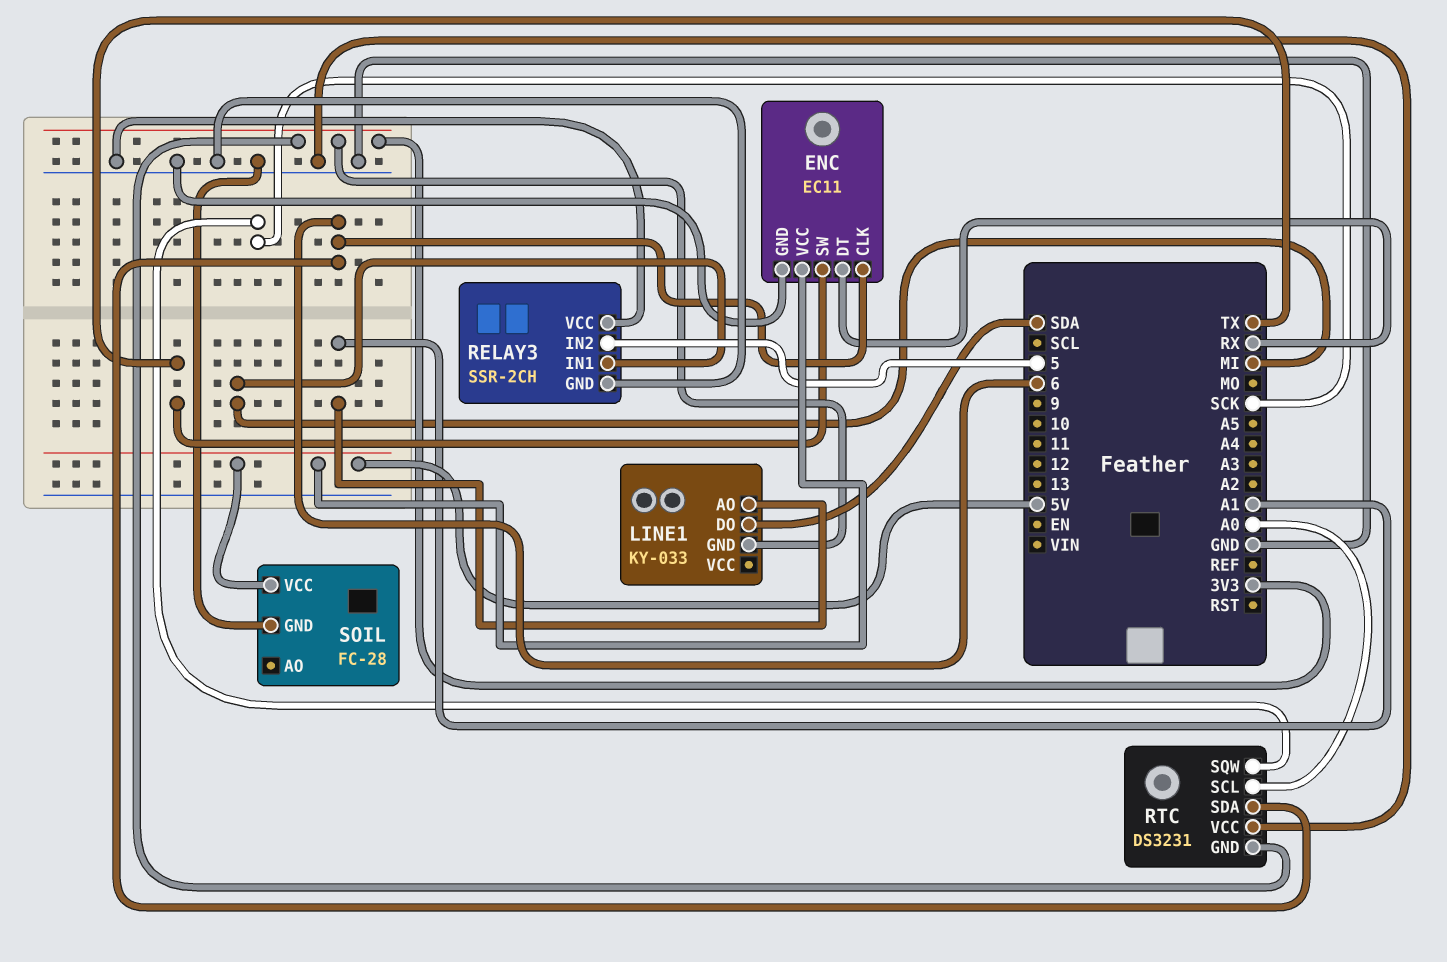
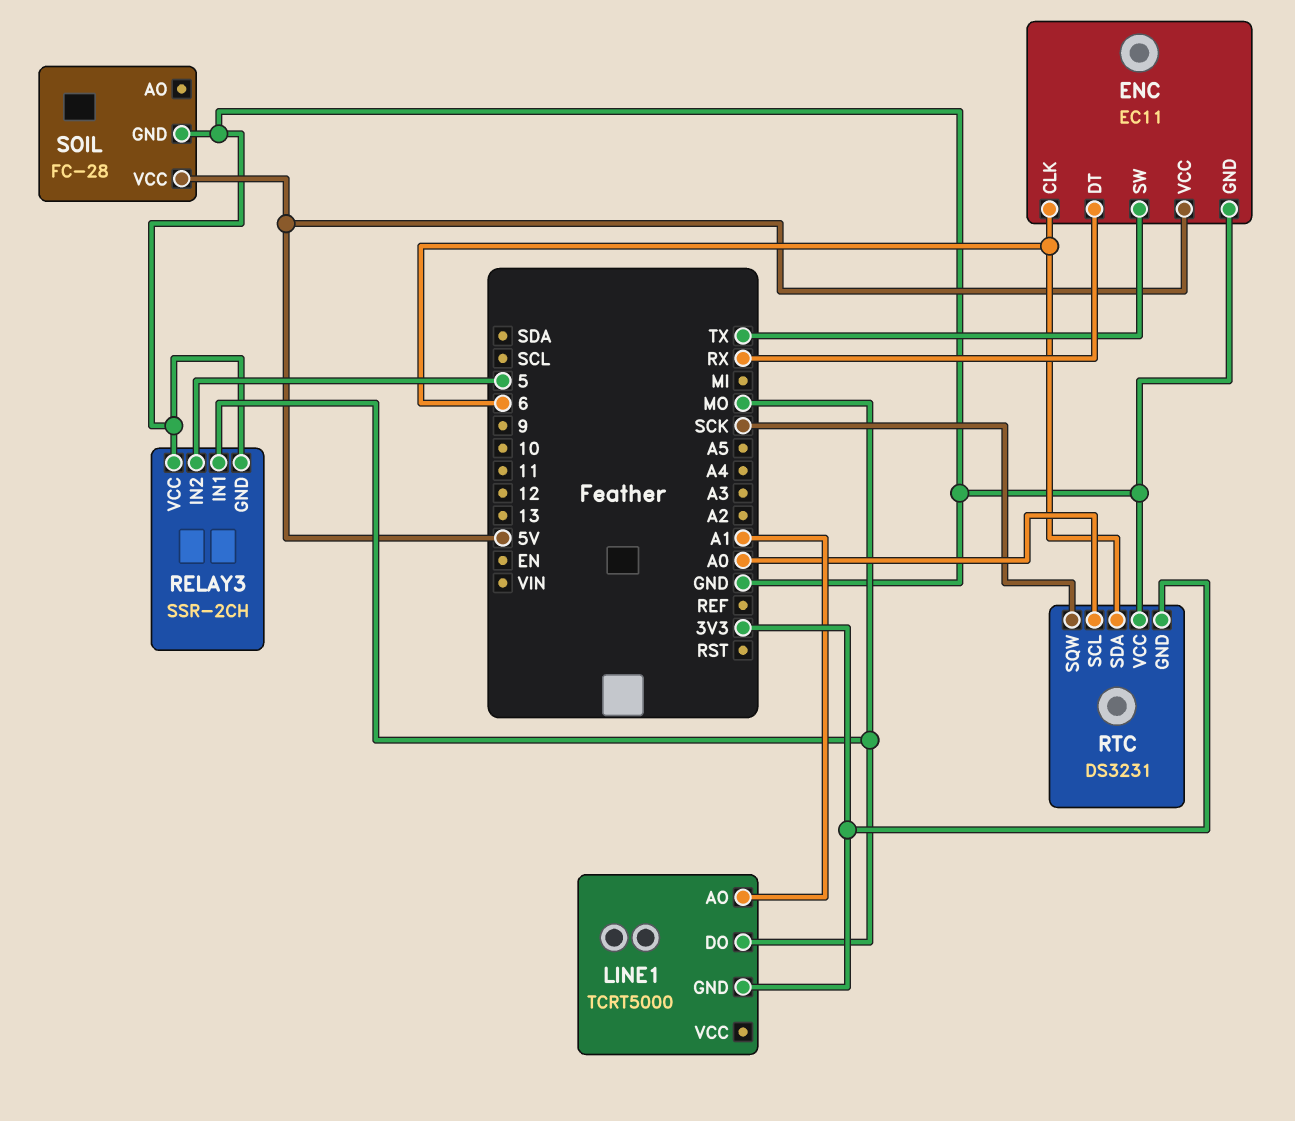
LINE1: KY-033 -> TCRT5000
LINE1 pin DO: SDA -> MO
RELAY3 pin IN1: MI -> MO

